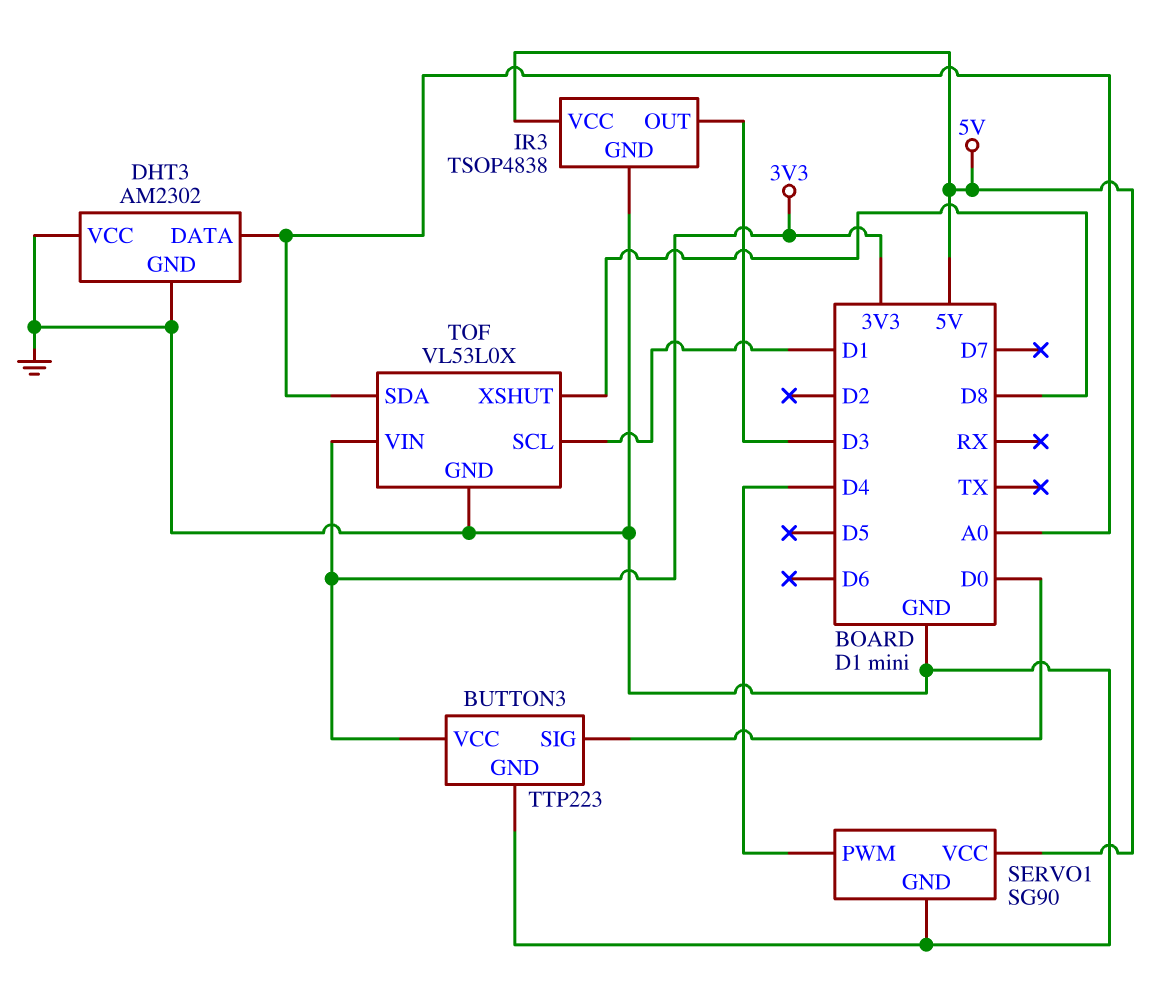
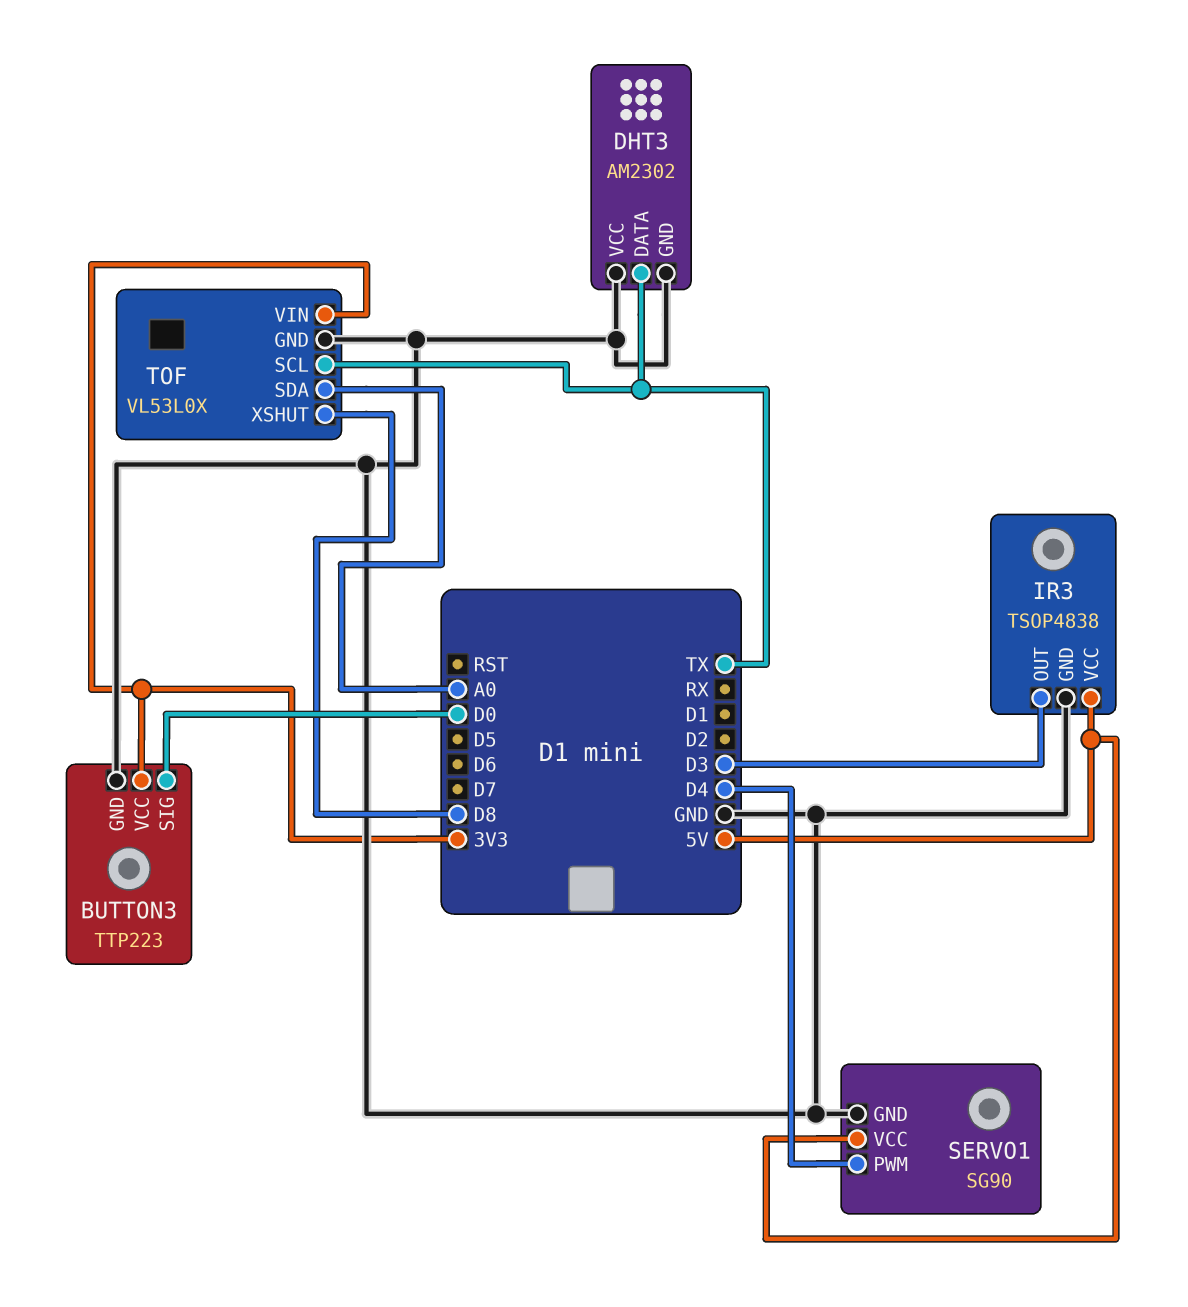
DHT3 pin DATA: A0 -> TX
TOF pin SCL: D1 -> TX

